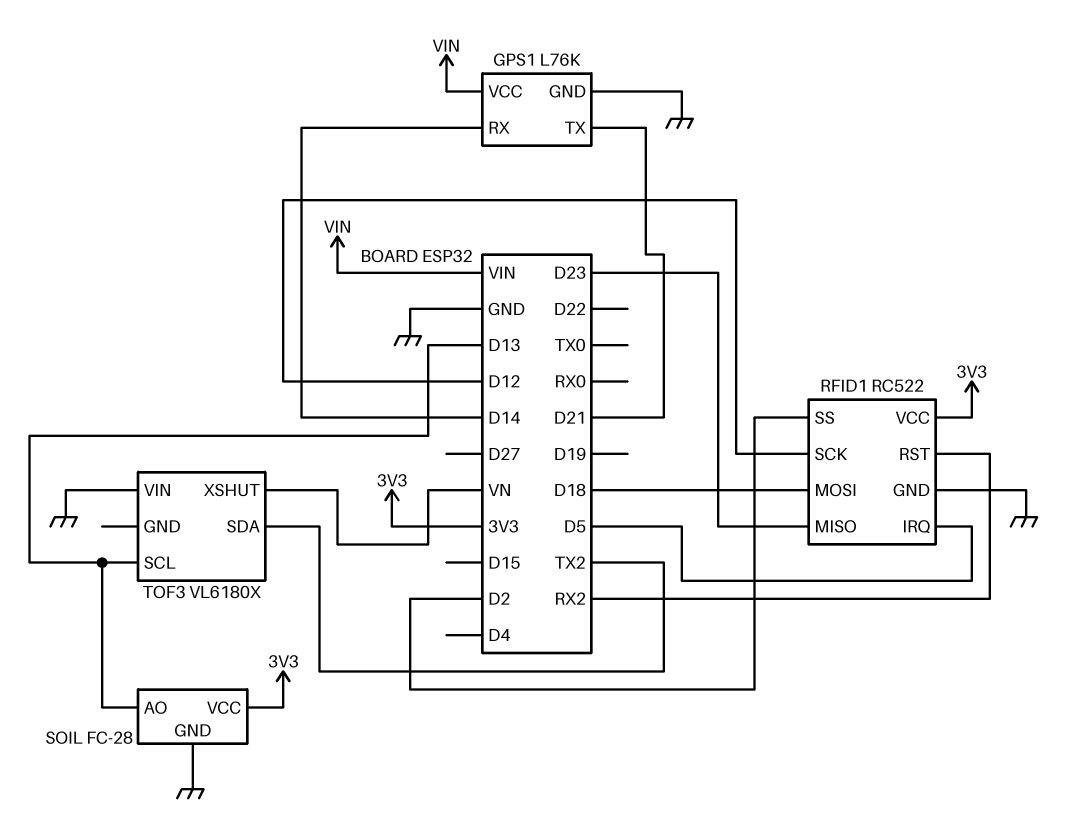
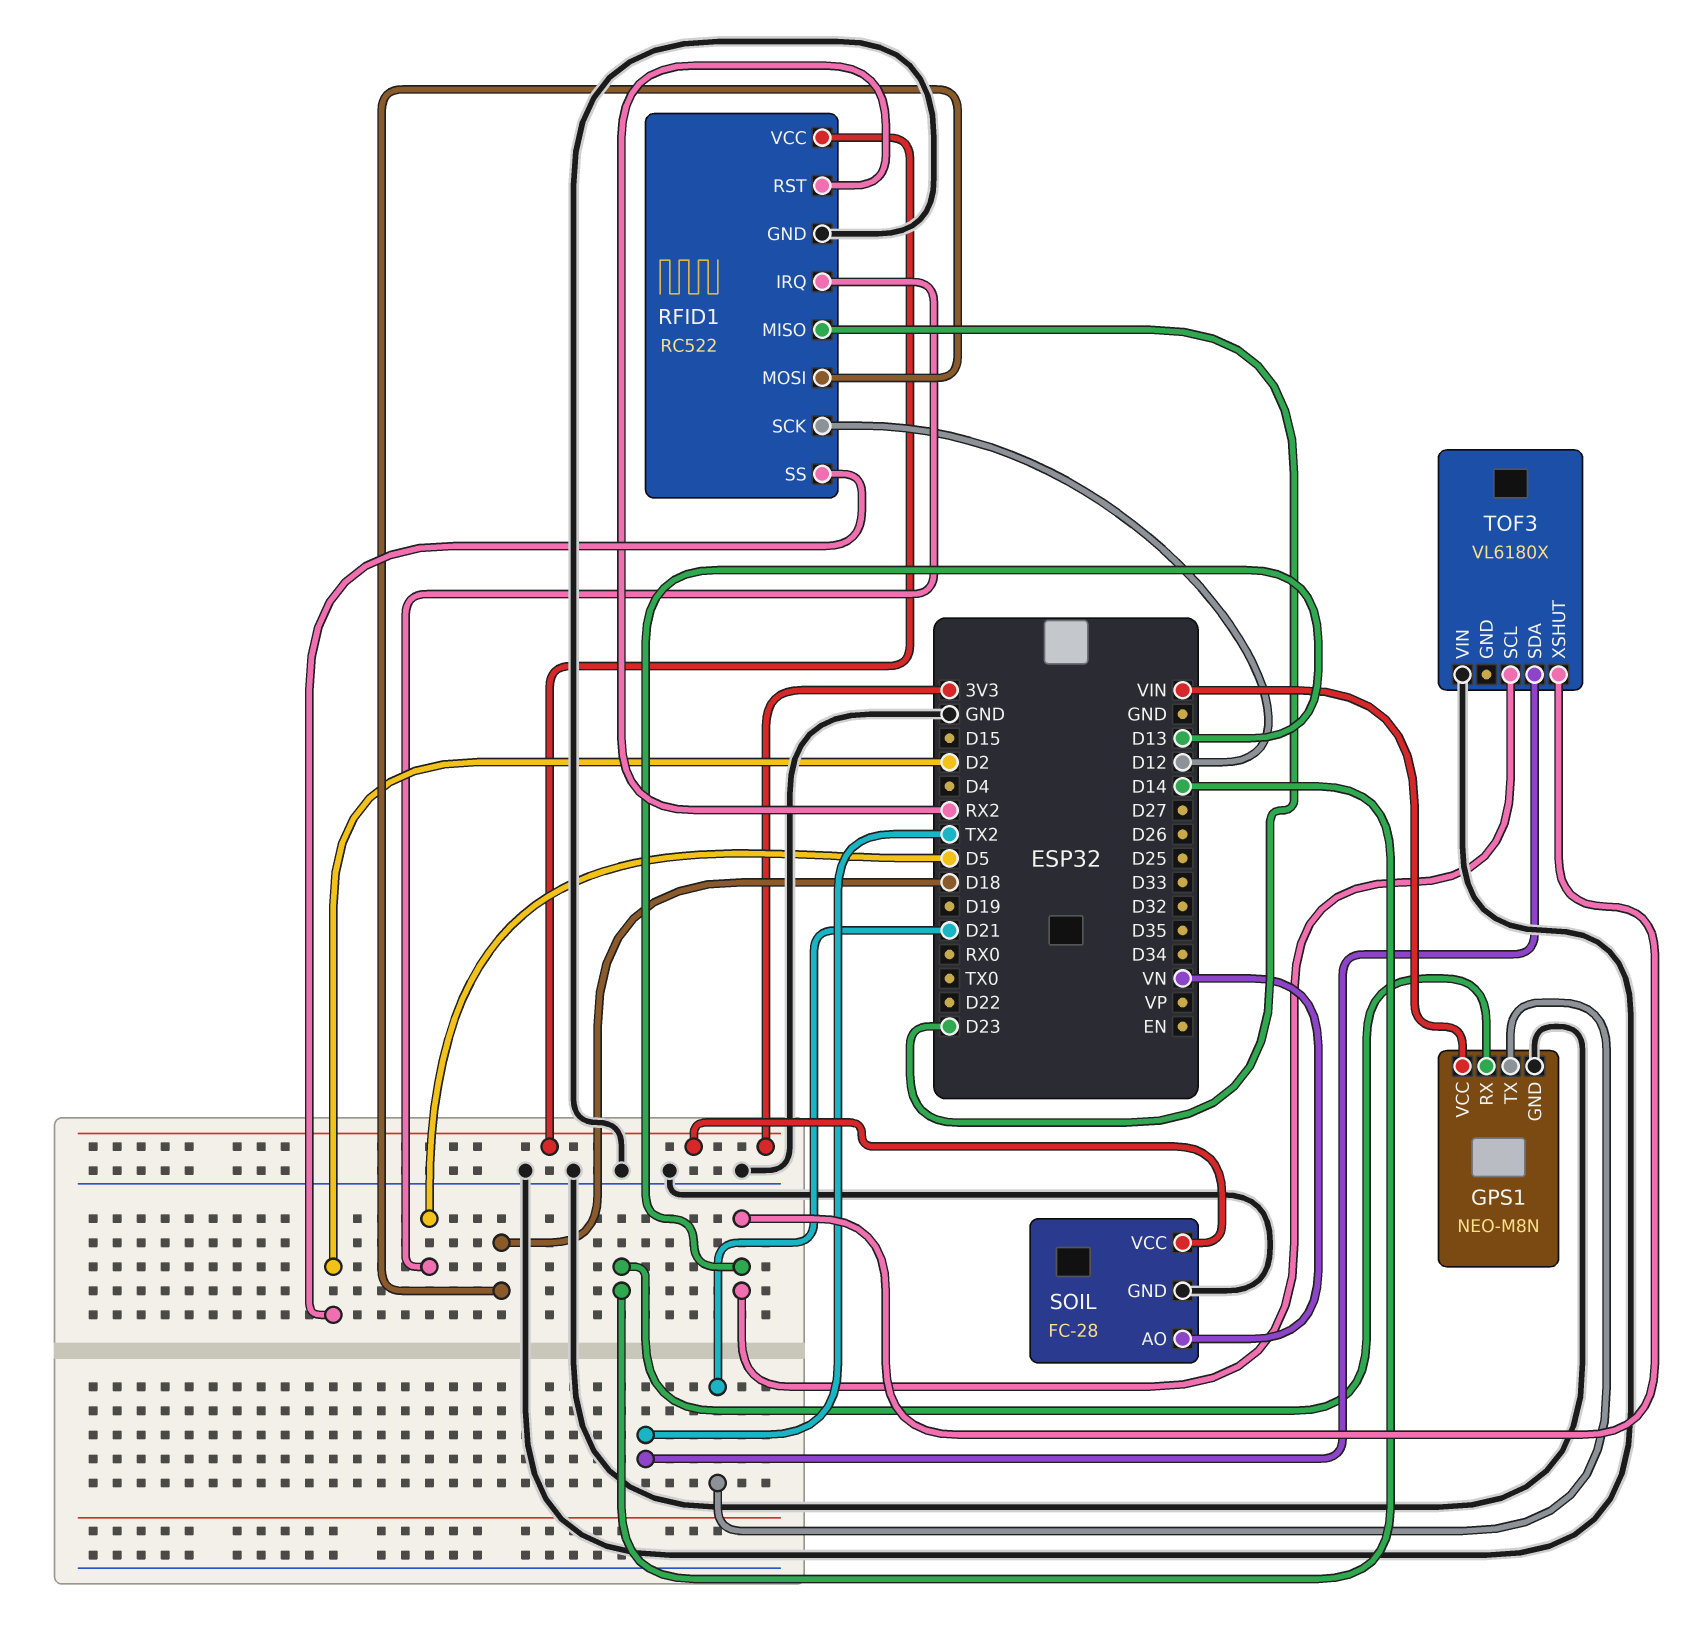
GPS1: L76K -> NEO-M8N
SOIL pin AO: D13 -> VN
TOF3 pin XSHUT: VN -> D13

